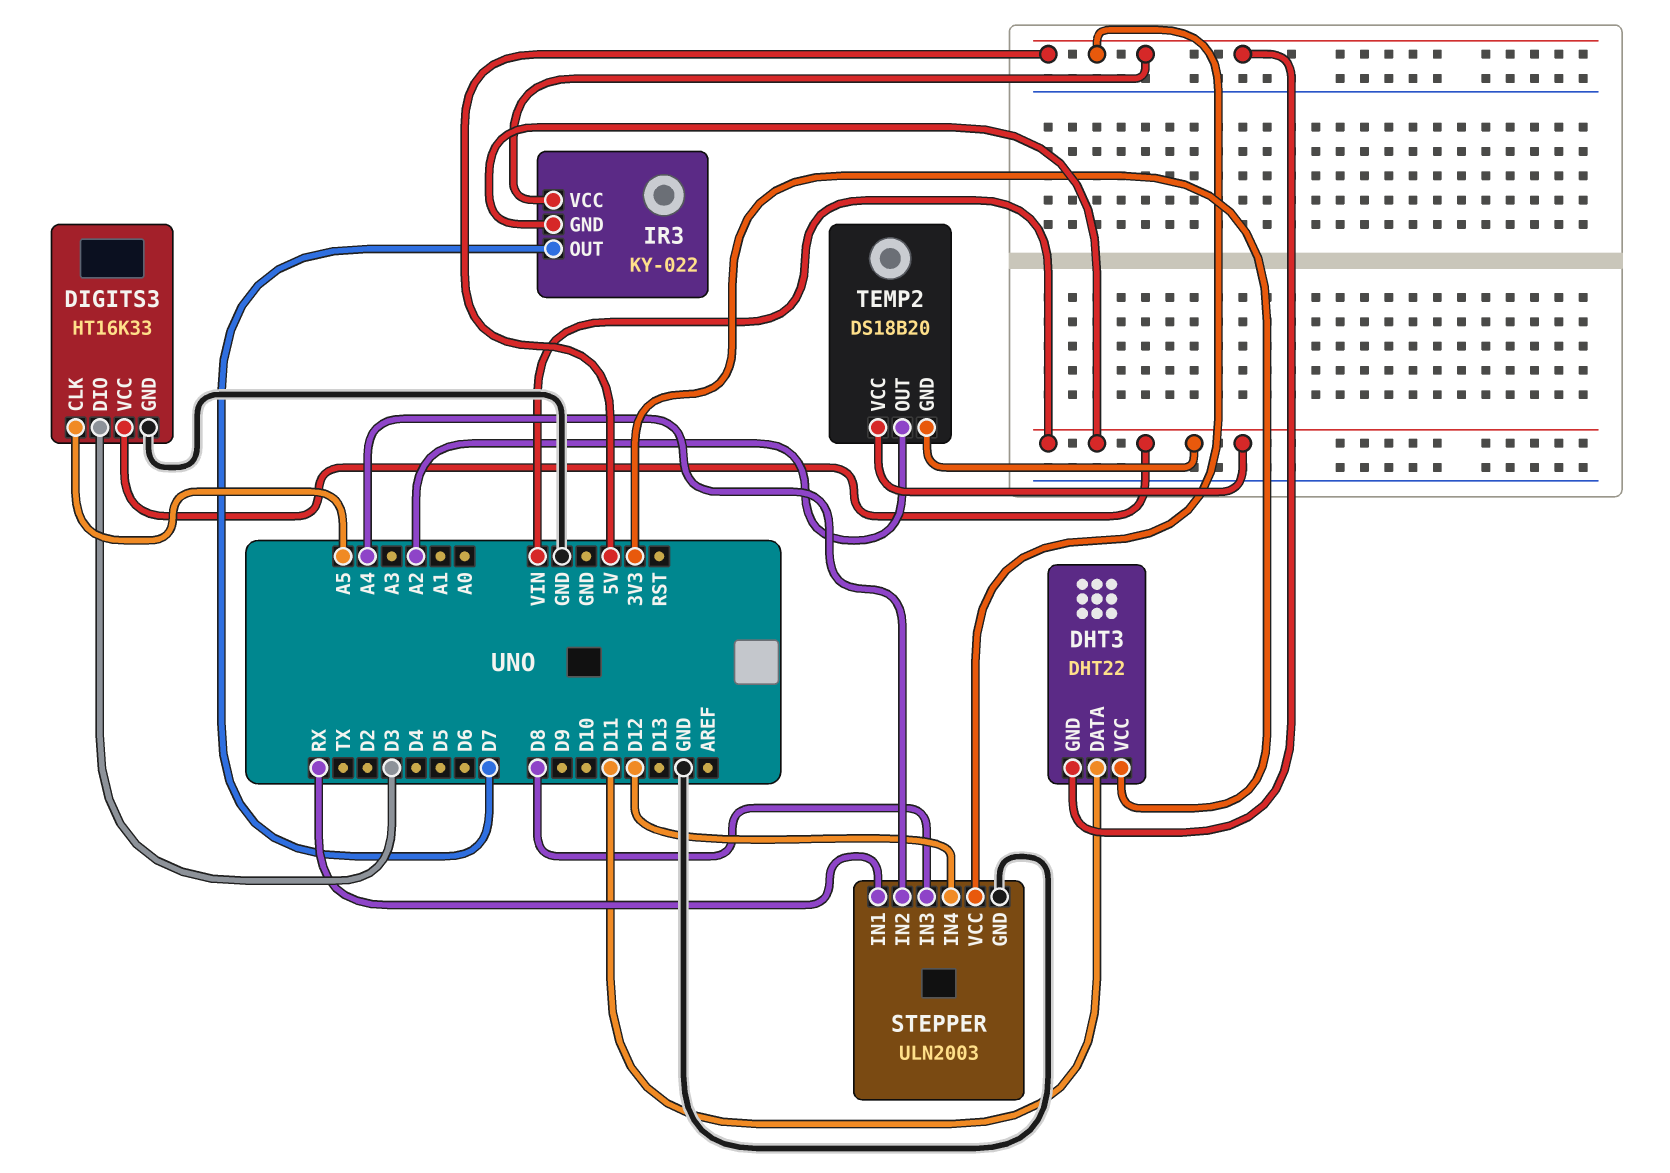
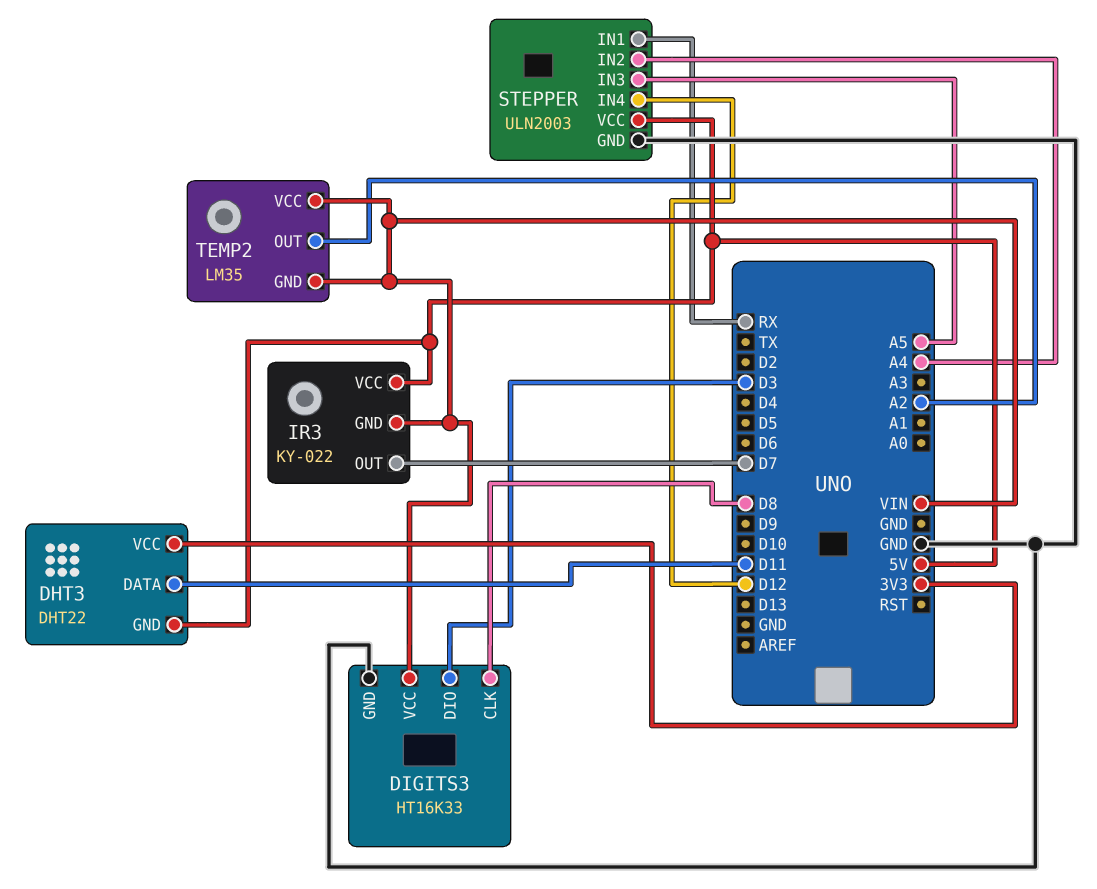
DIGITS3 pin CLK: A5 -> D8
STEPPER pin IN3: D8 -> A5
TEMP2: DS18B20 -> LM35

